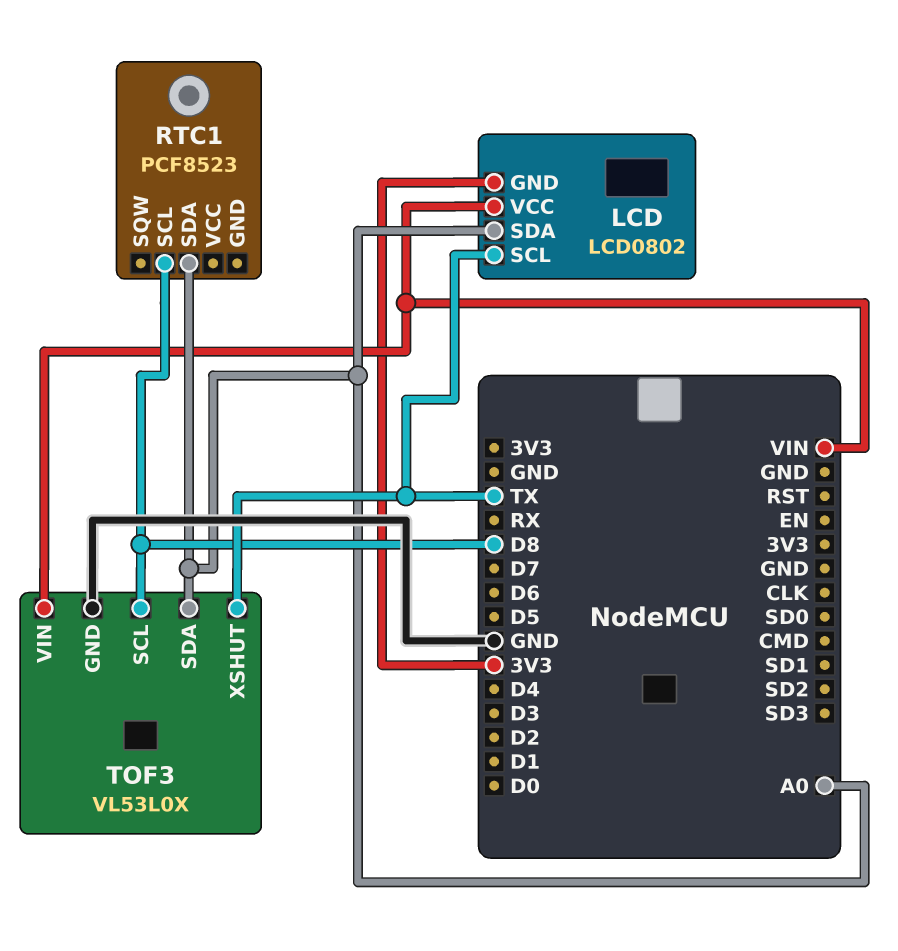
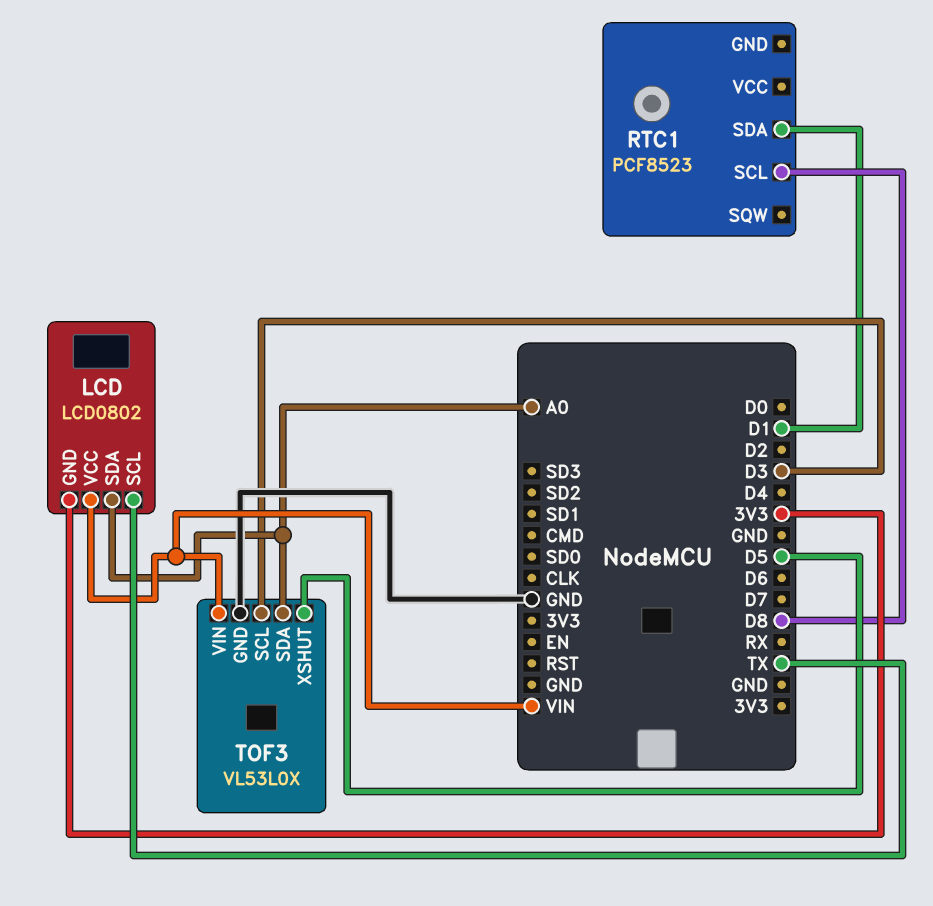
RTC1 pin SDA: A0 -> D1
TOF3 pin SCL: D8 -> D3
TOF3 pin XSHUT: TX -> D5

